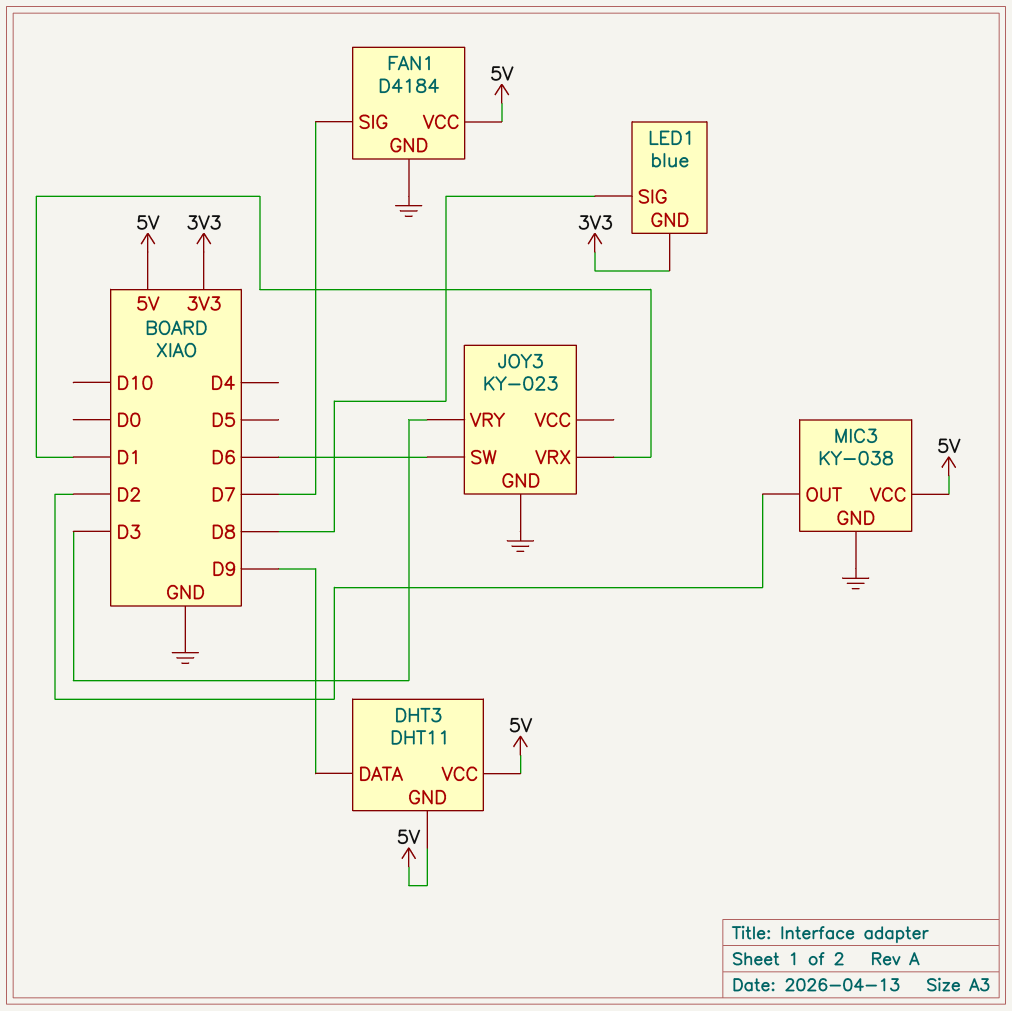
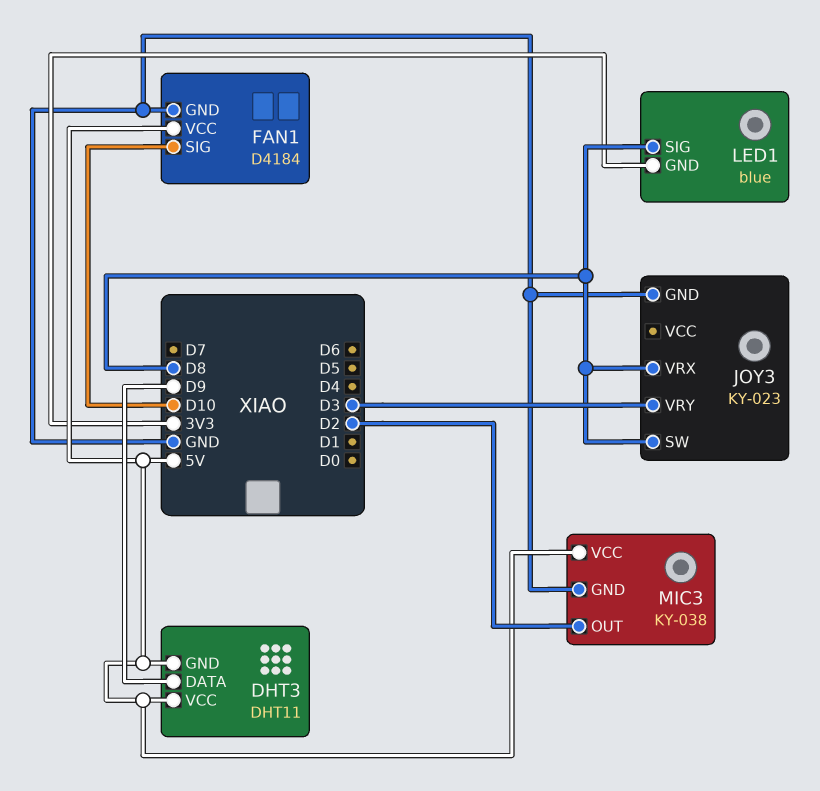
FAN1 pin SIG: D7 -> D10
JOY3 pin SW: D6 -> D8
JOY3 pin VRX: D1 -> D8

